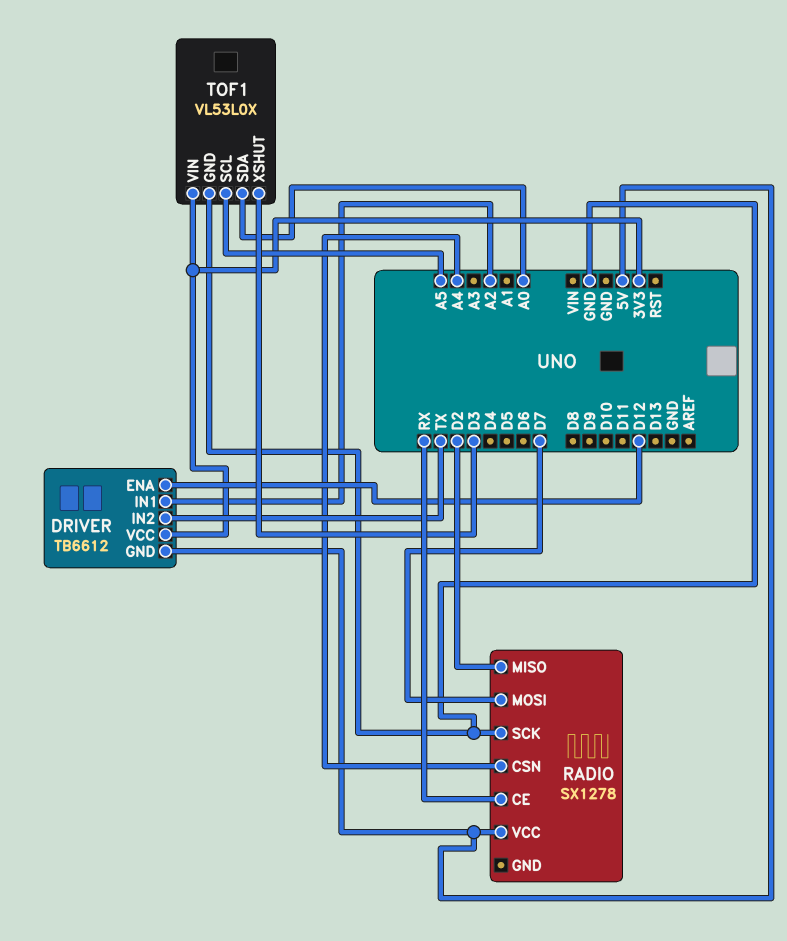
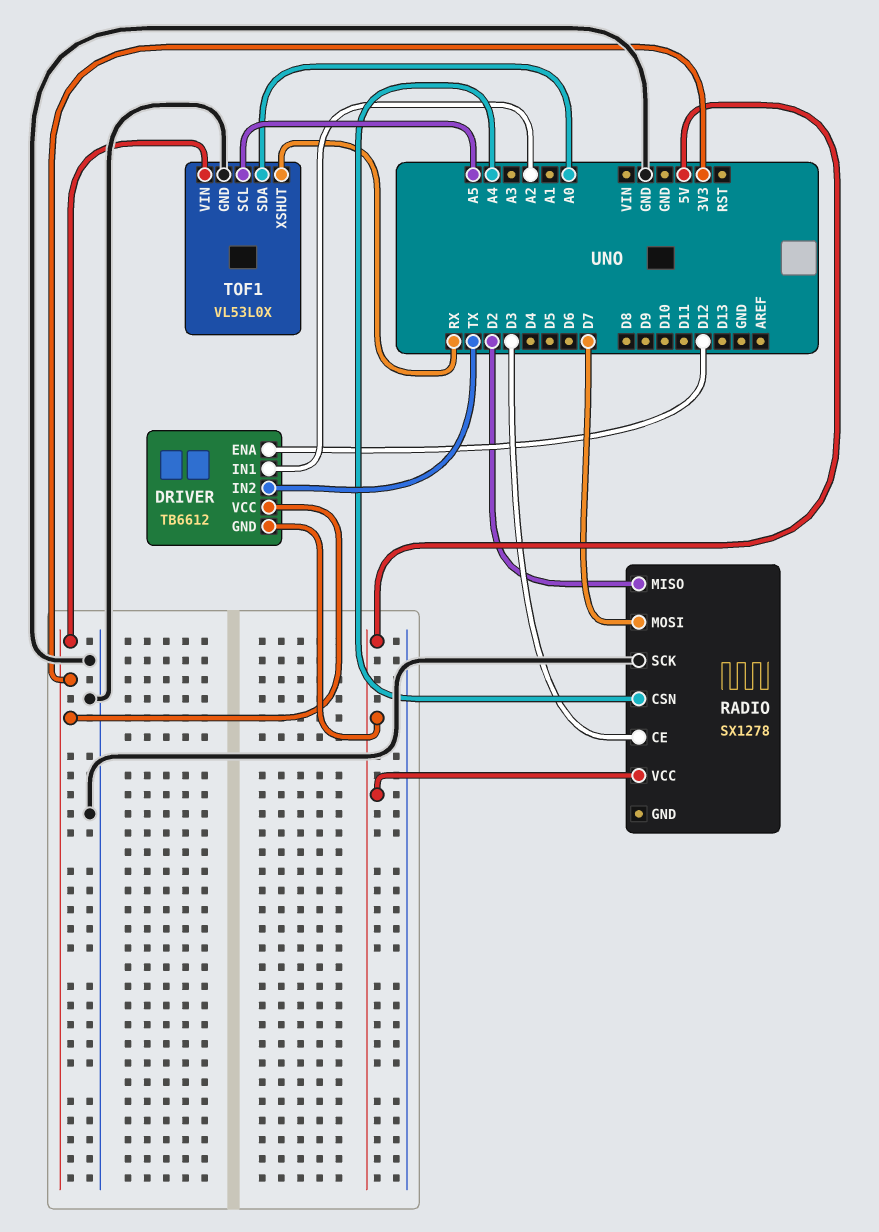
RADIO pin CE: RX -> D3
TOF1 pin XSHUT: D3 -> RX

